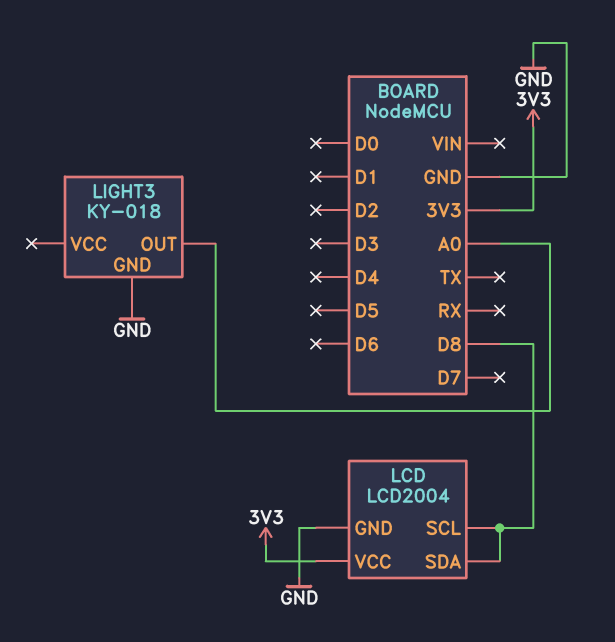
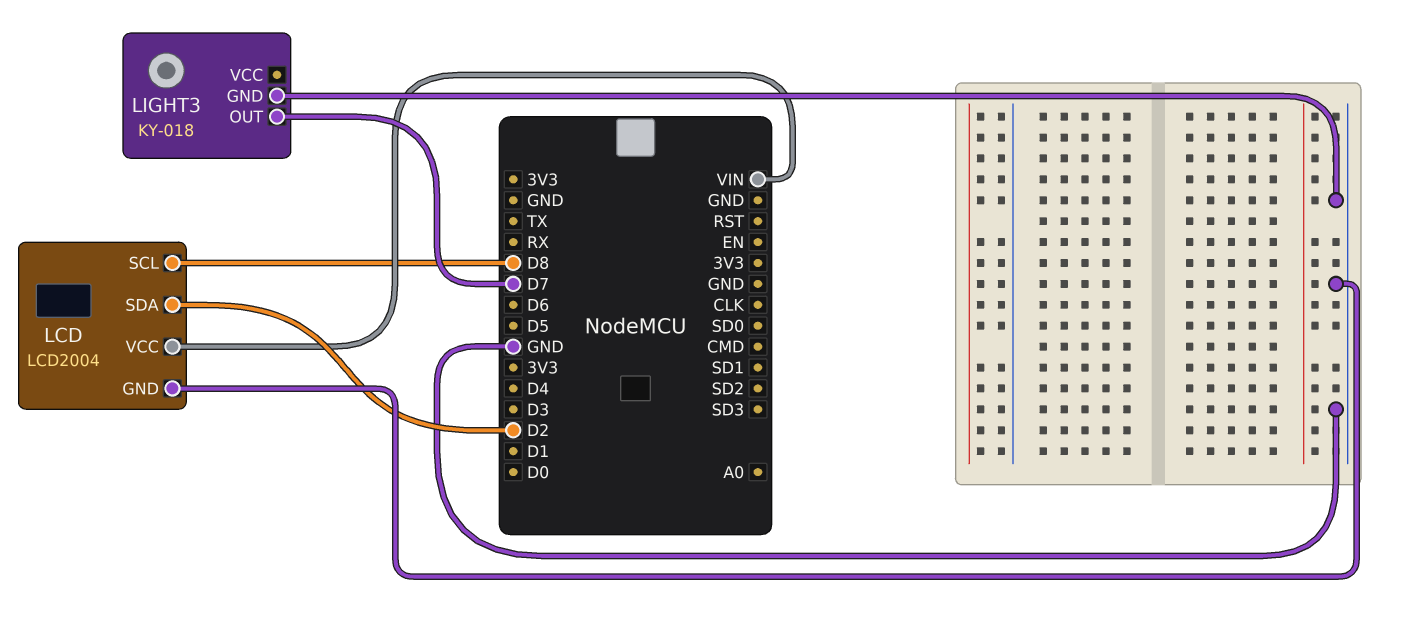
LCD pin SDA: D8 -> D2
LCD pin VCC: 3V3 -> VIN
LIGHT3 pin OUT: A0 -> D7

